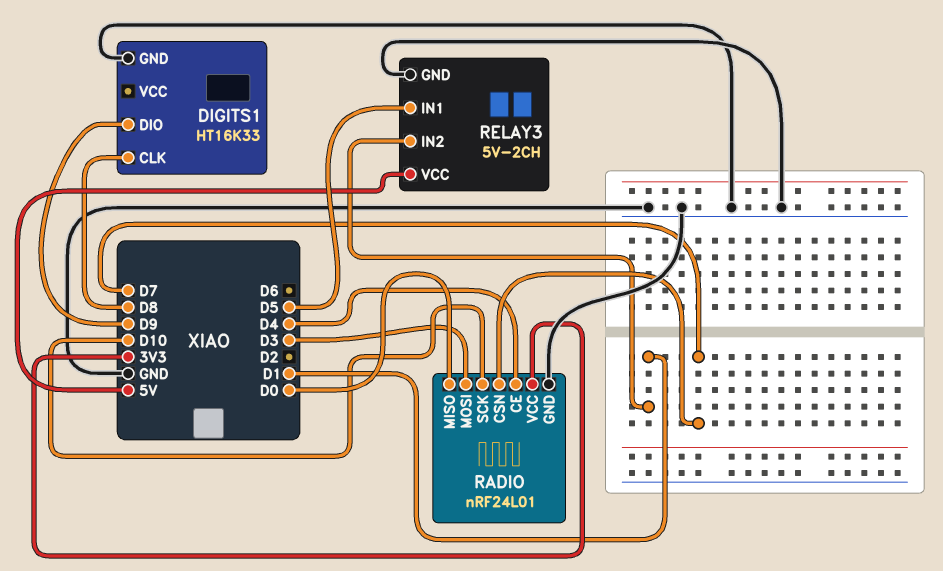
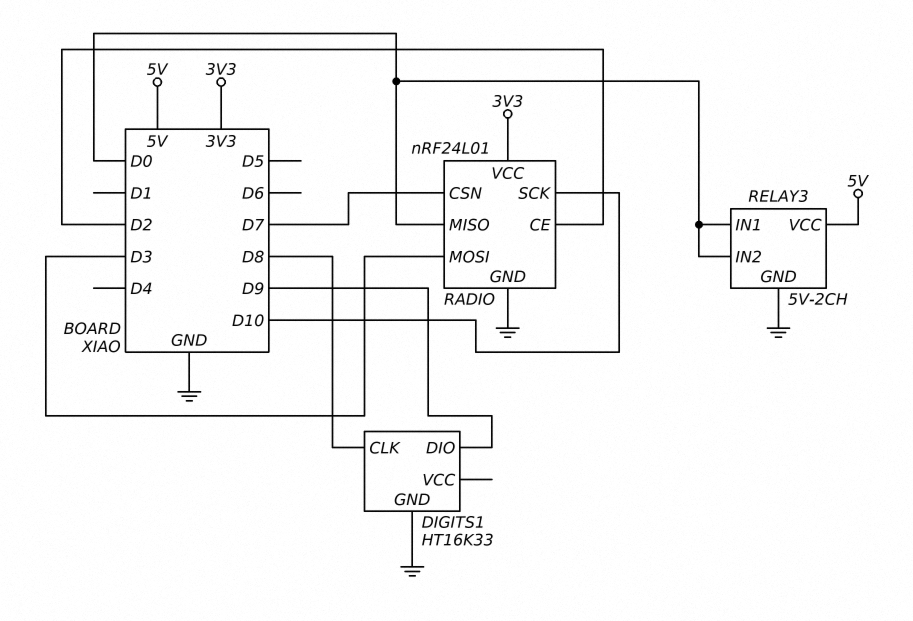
RADIO pin CE: D4 -> D2
RELAY3 pin IN1: D5 -> D0
RELAY3 pin IN2: D1 -> D0

